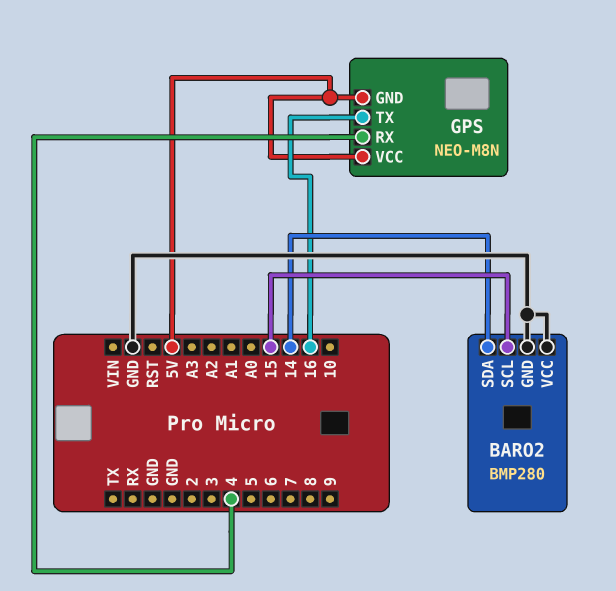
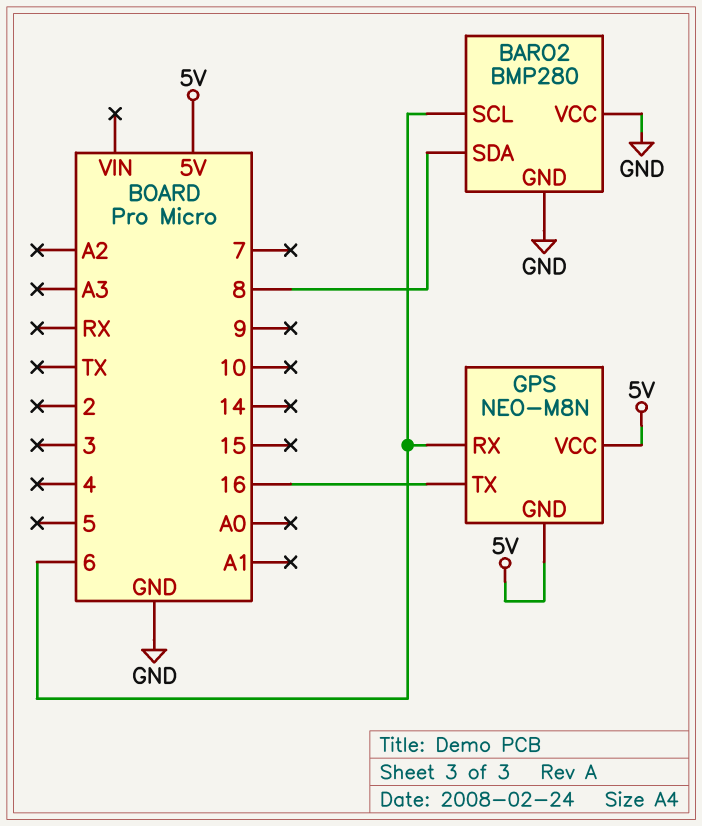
BARO2 pin SCL: 15 -> 6
BARO2 pin SDA: 14 -> 8
GPS pin RX: 4 -> 6

